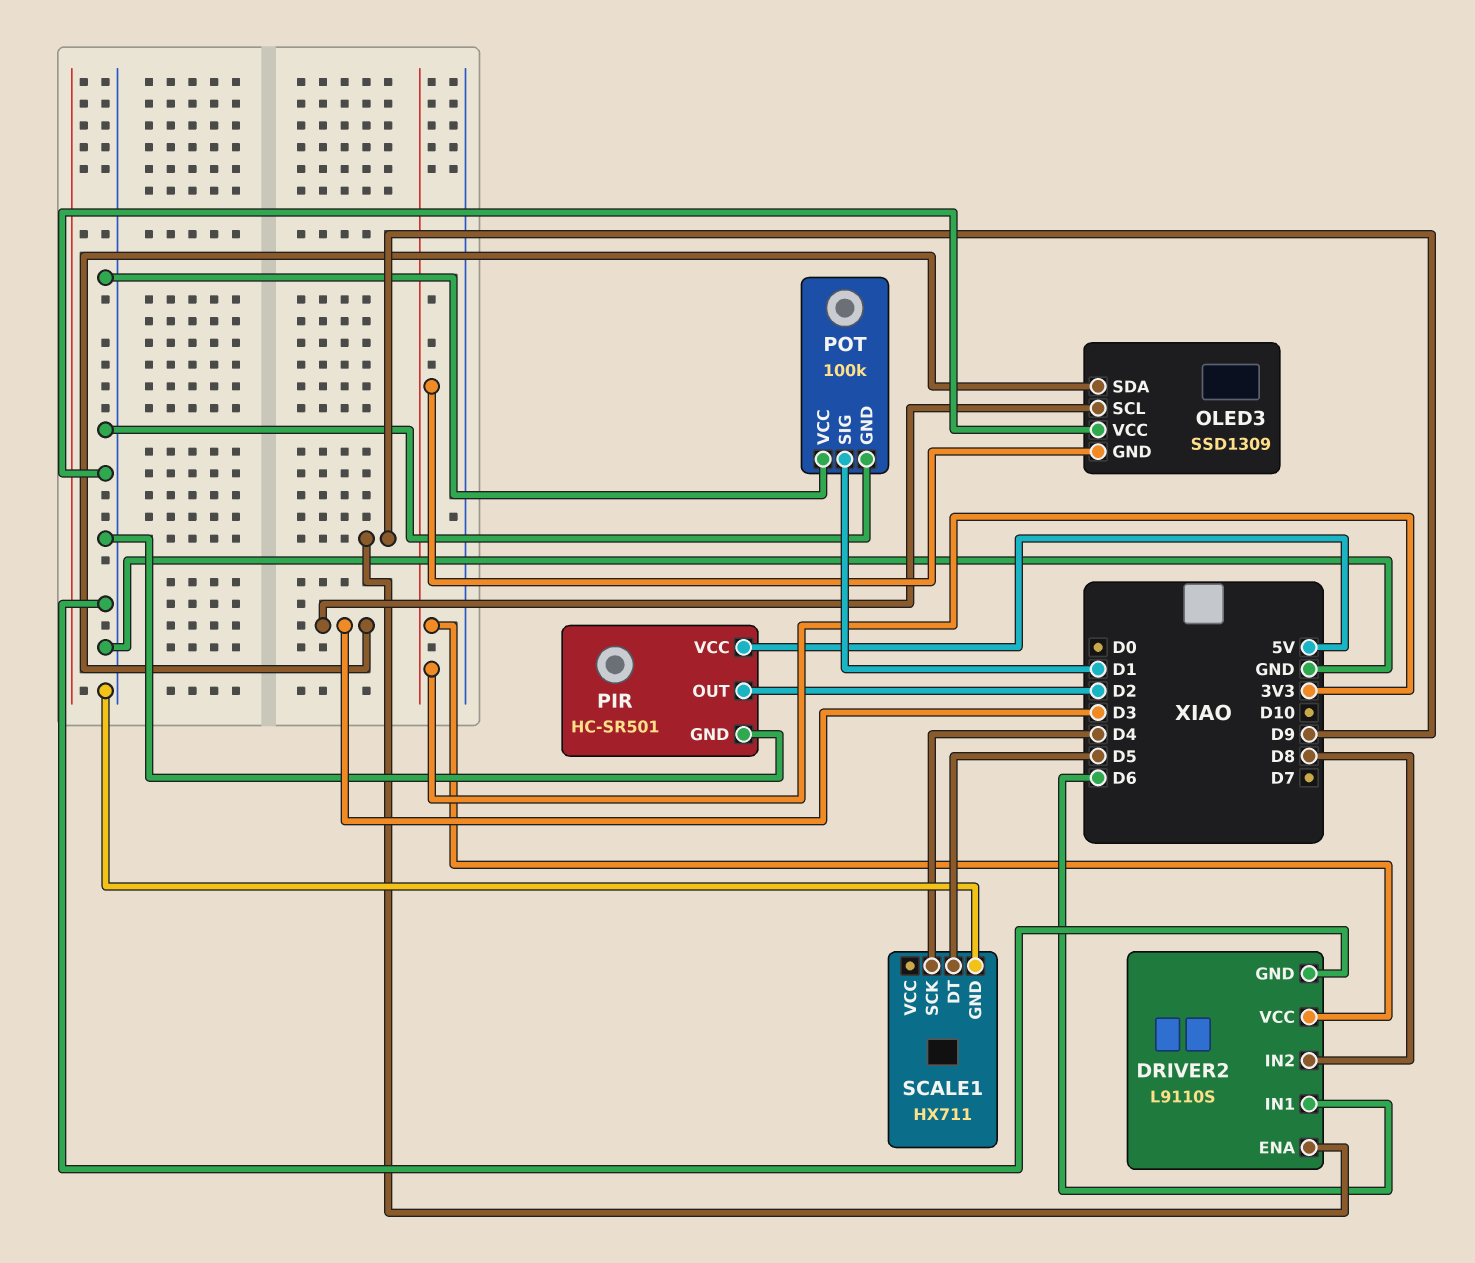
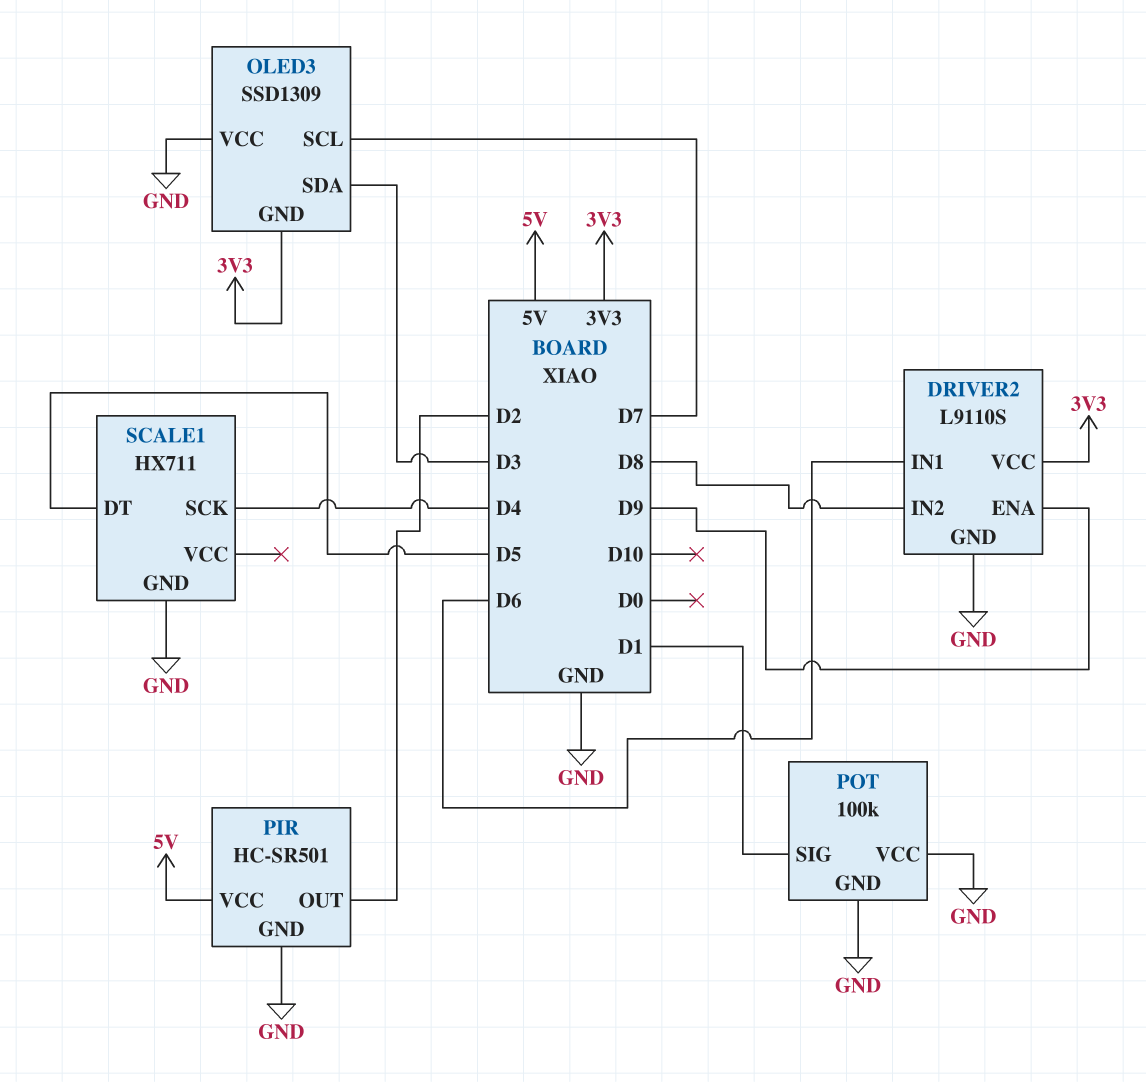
OLED3 pin SCL: D3 -> D7

